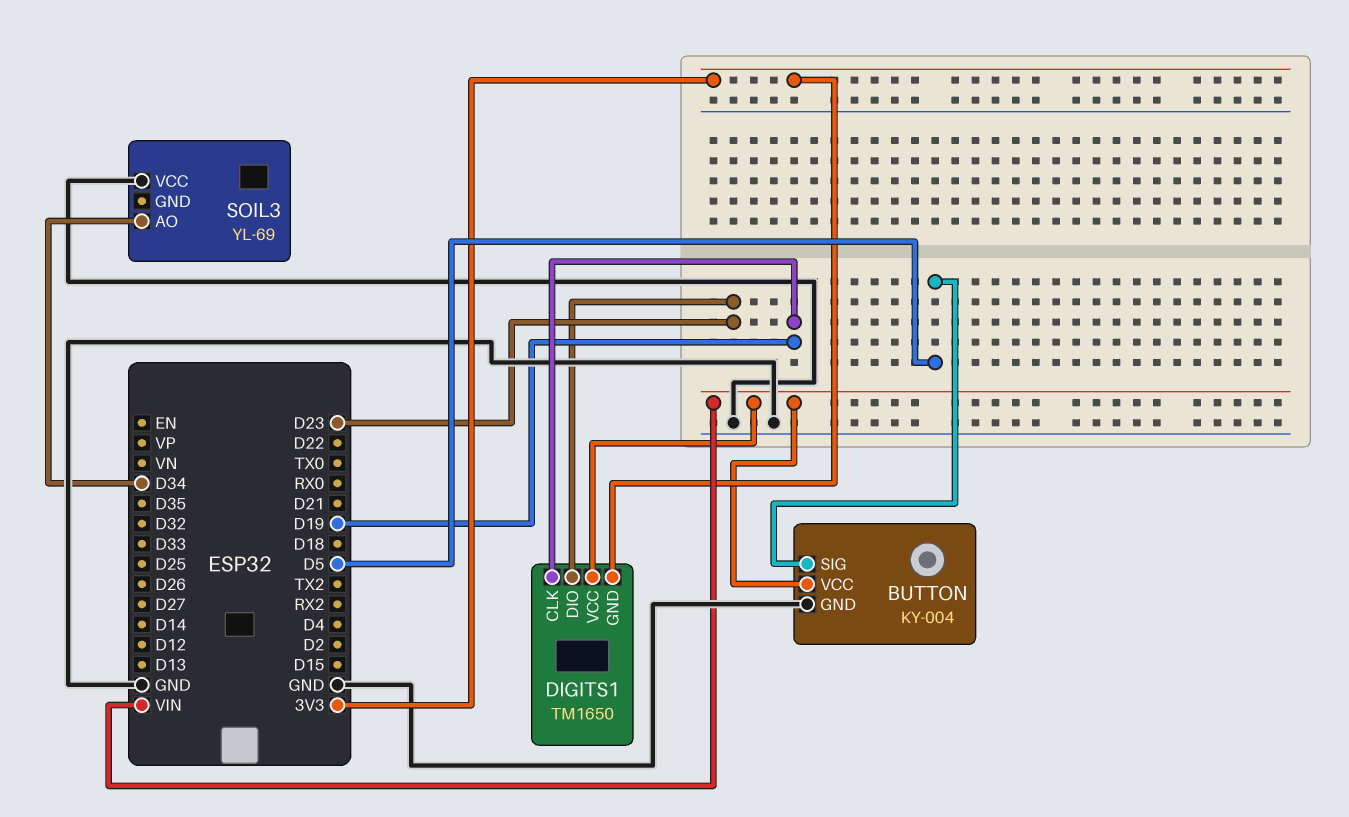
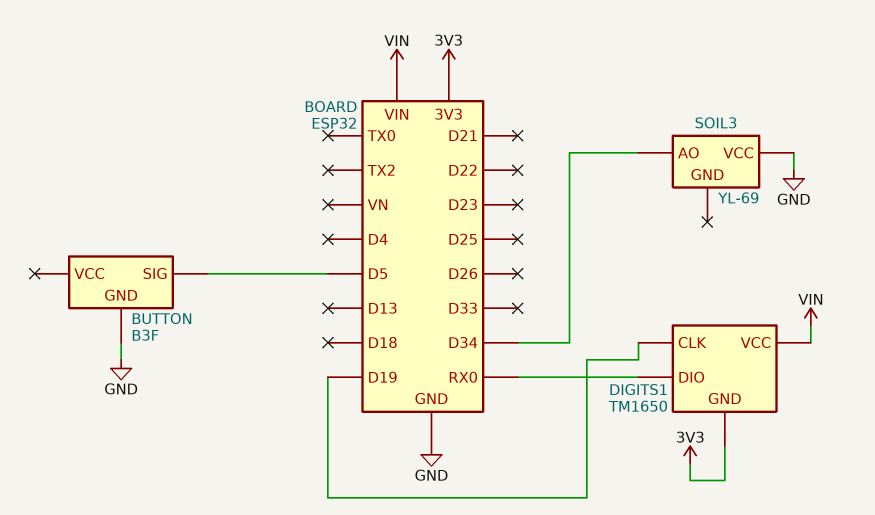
BUTTON: KY-004 -> B3F
BUTTON pin VCC: VIN -> none
DIGITS1 pin DIO: D23 -> RX0

